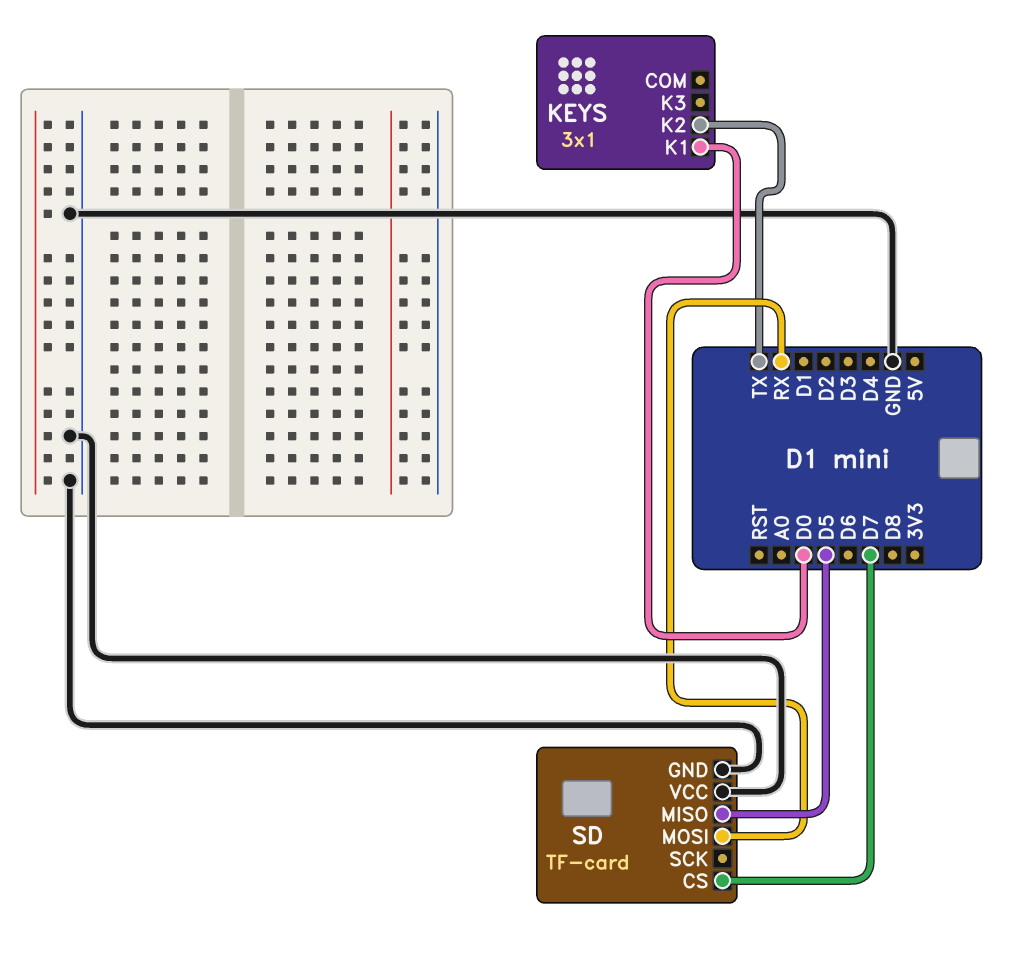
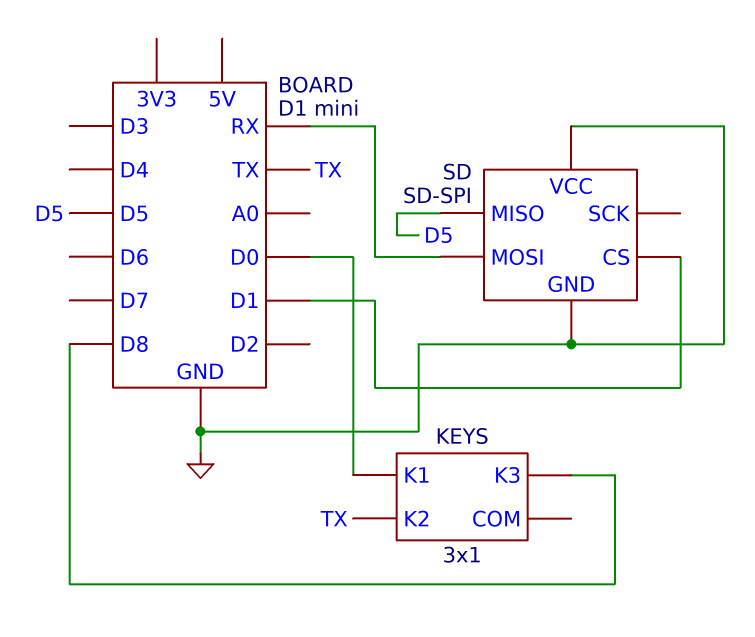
KEYS pin K3: none -> D8
SD: TF-card -> SD-SPI
SD pin CS: D7 -> D1

